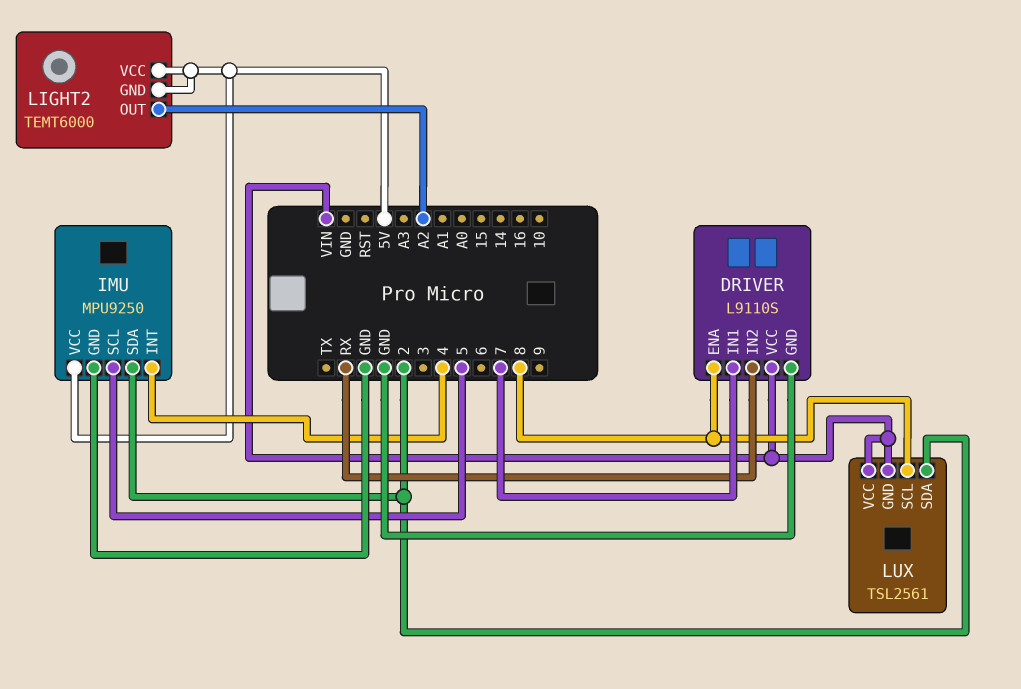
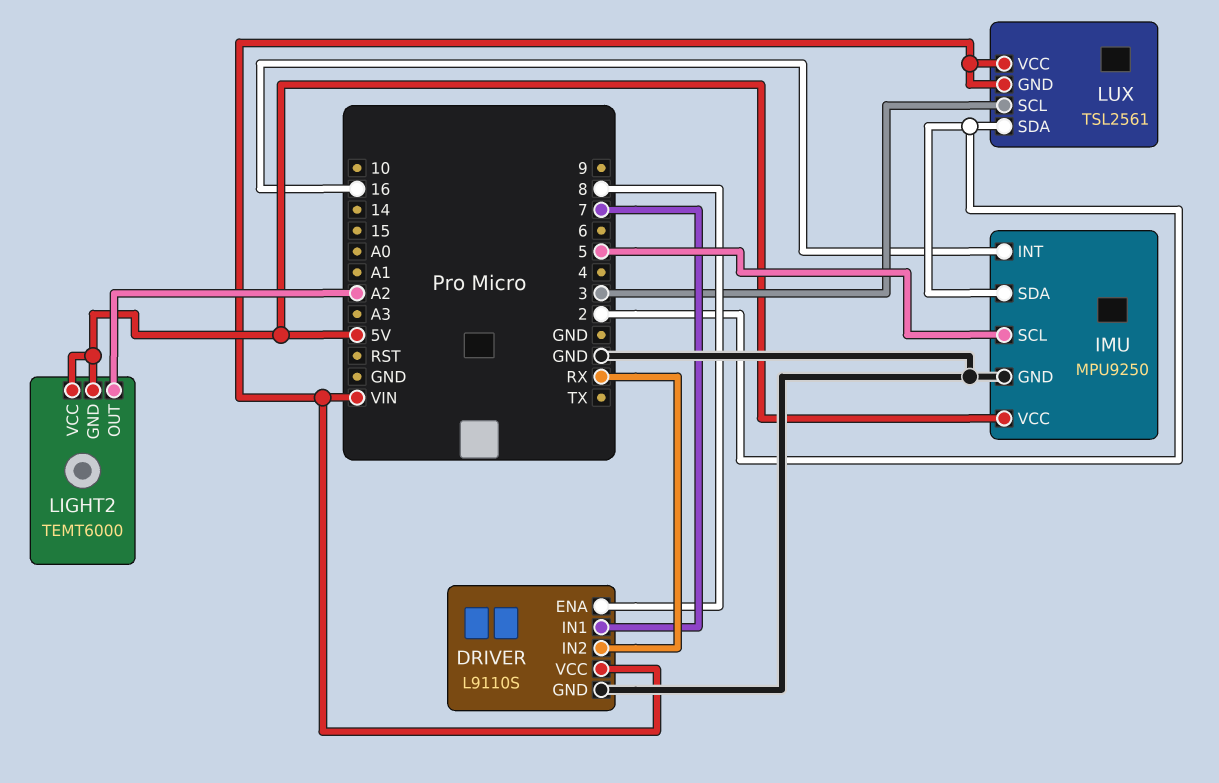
IMU pin INT: 4 -> 16
LUX pin SCL: 8 -> 3

